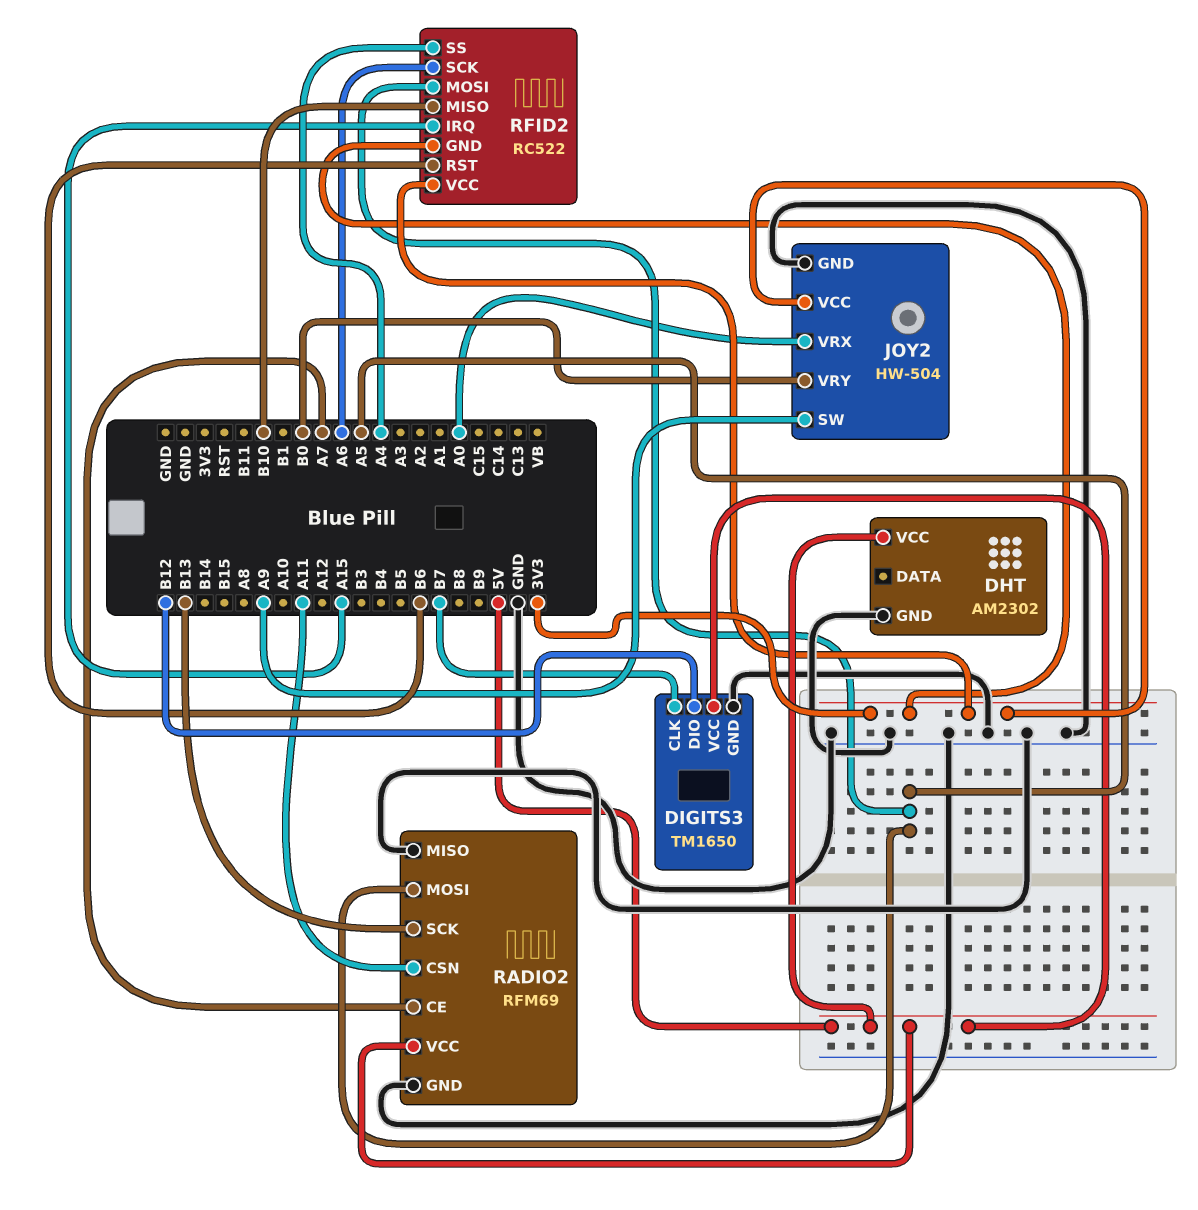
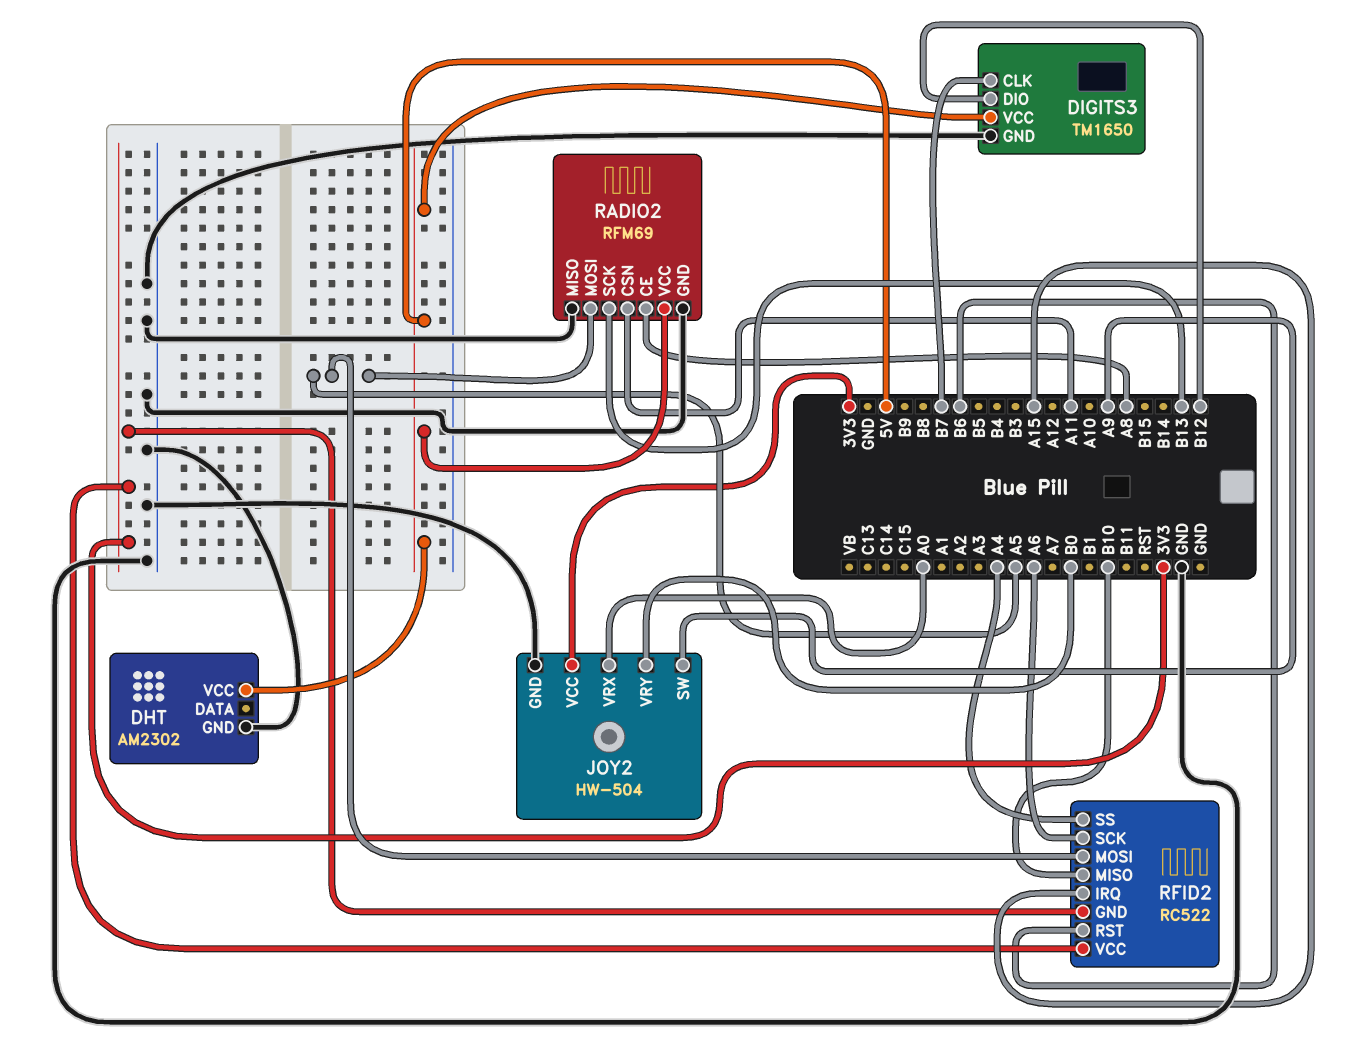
RADIO2 pin CE: A7 -> A8

